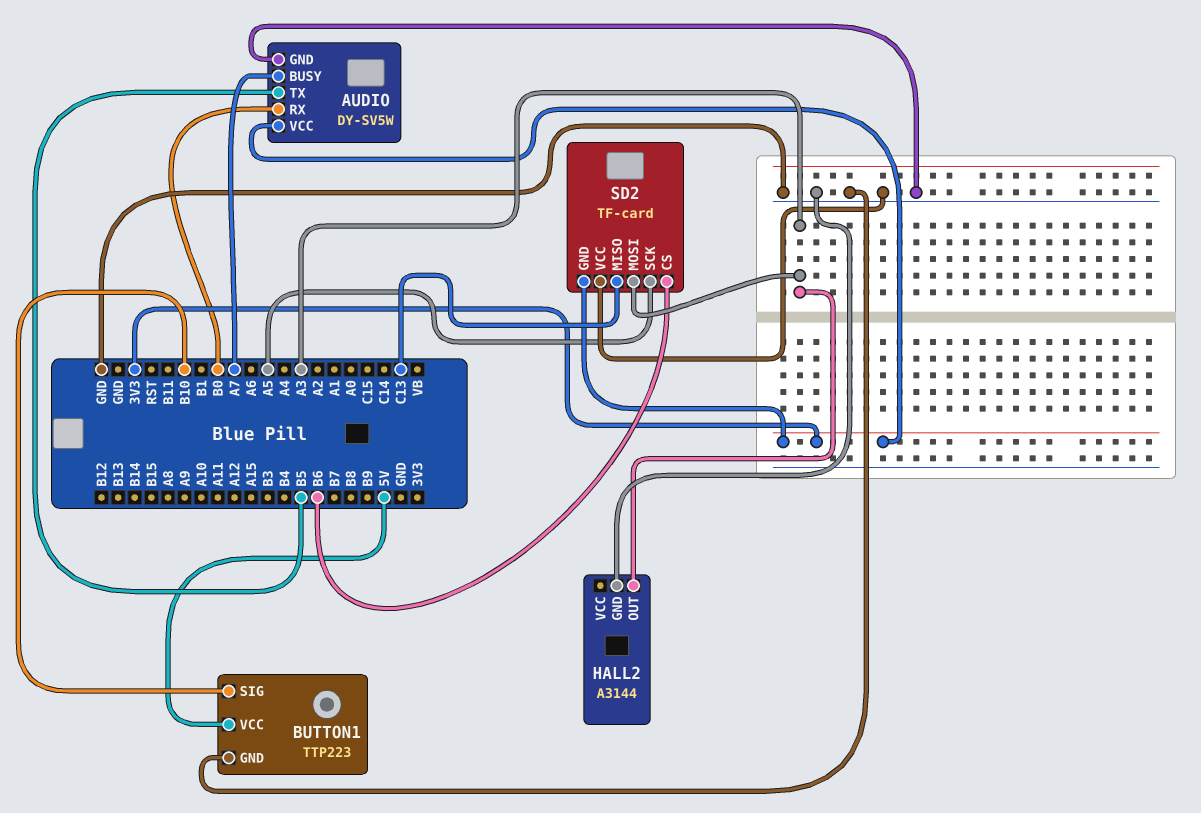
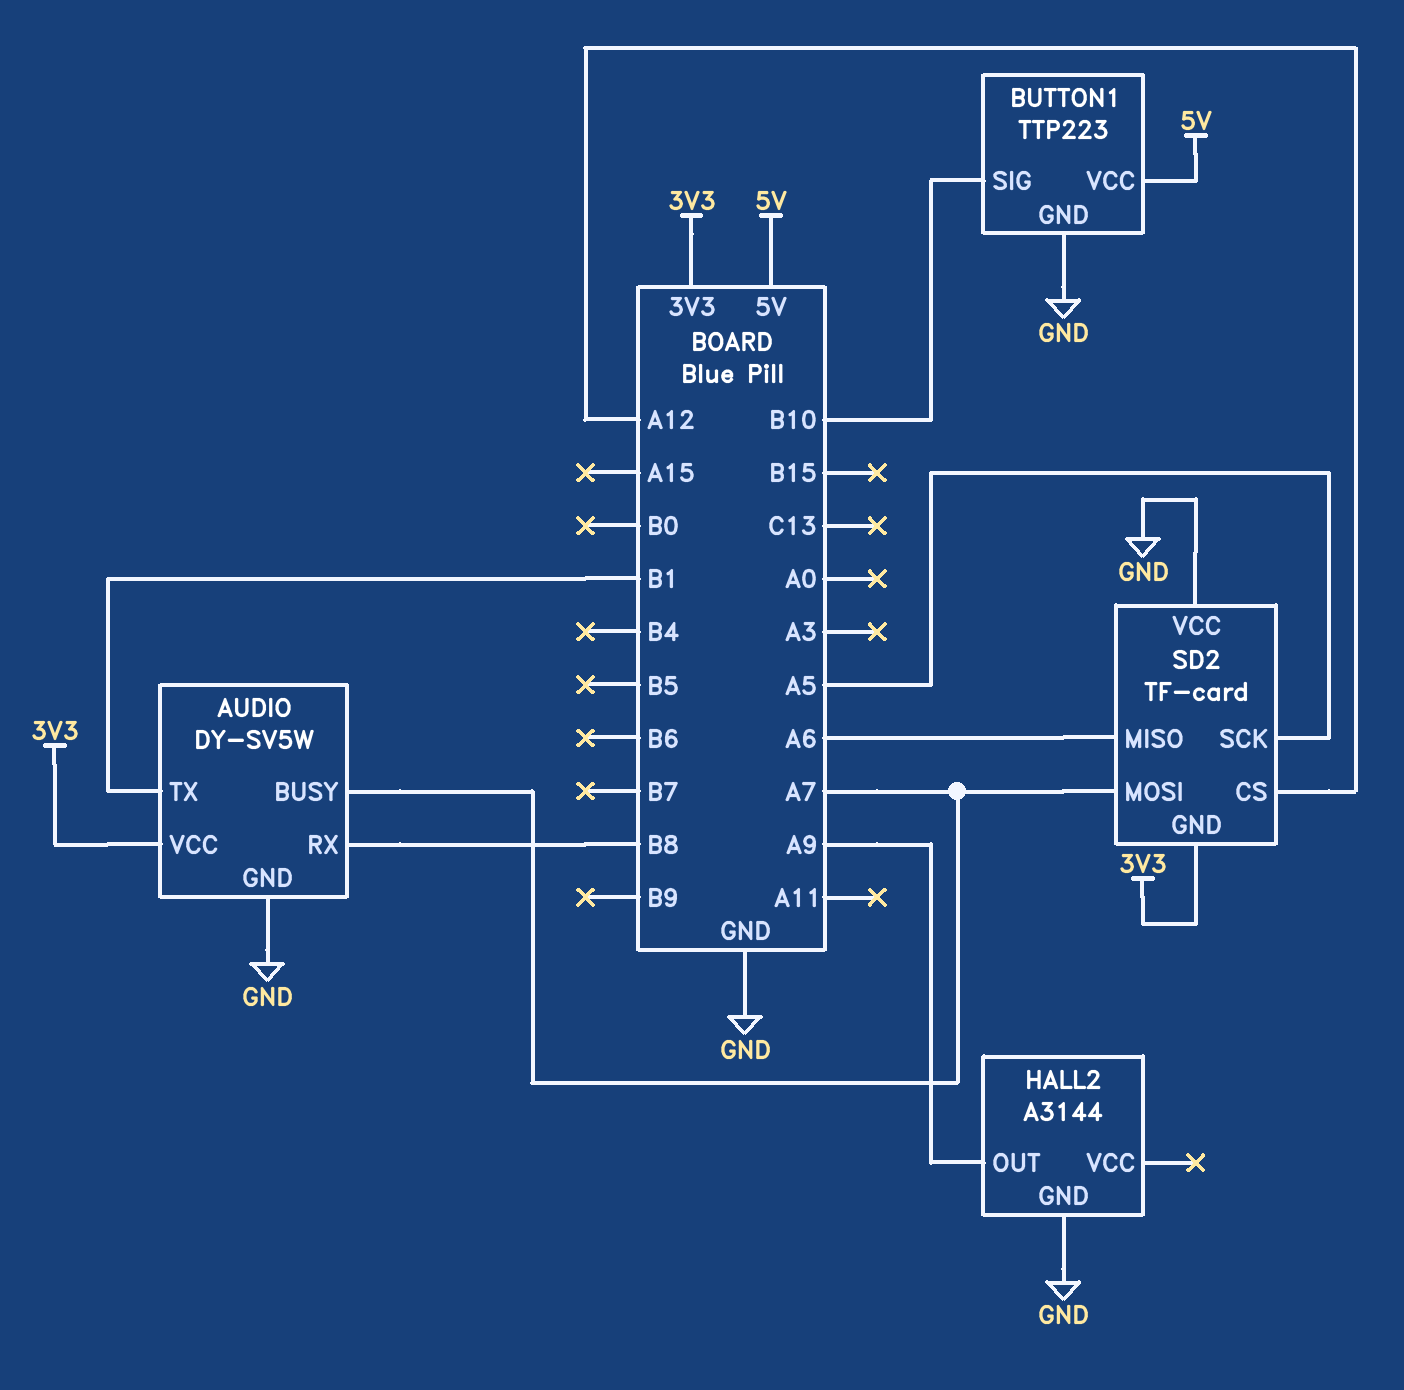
AUDIO pin RX: B0 -> B8
AUDIO pin TX: B5 -> B1
HALL2 pin OUT: A3 -> A9
SD2 pin CS: B6 -> A12
SD2 pin MISO: C13 -> A6
SD2 pin MOSI: A3 -> A7

